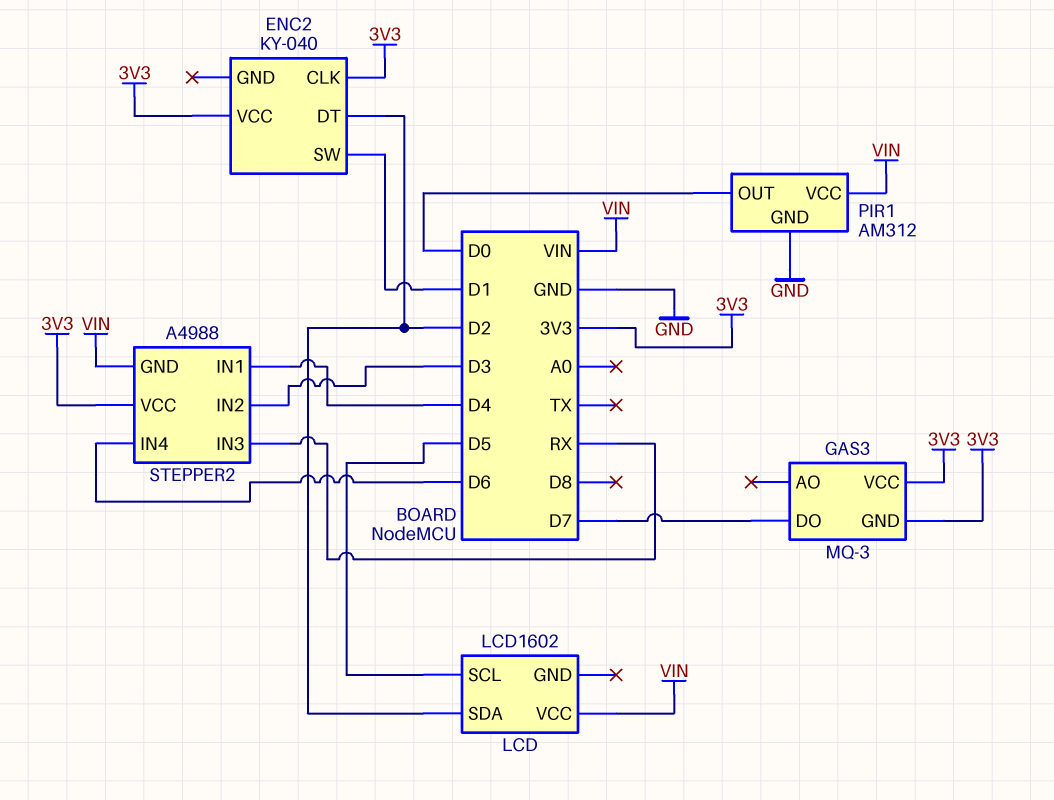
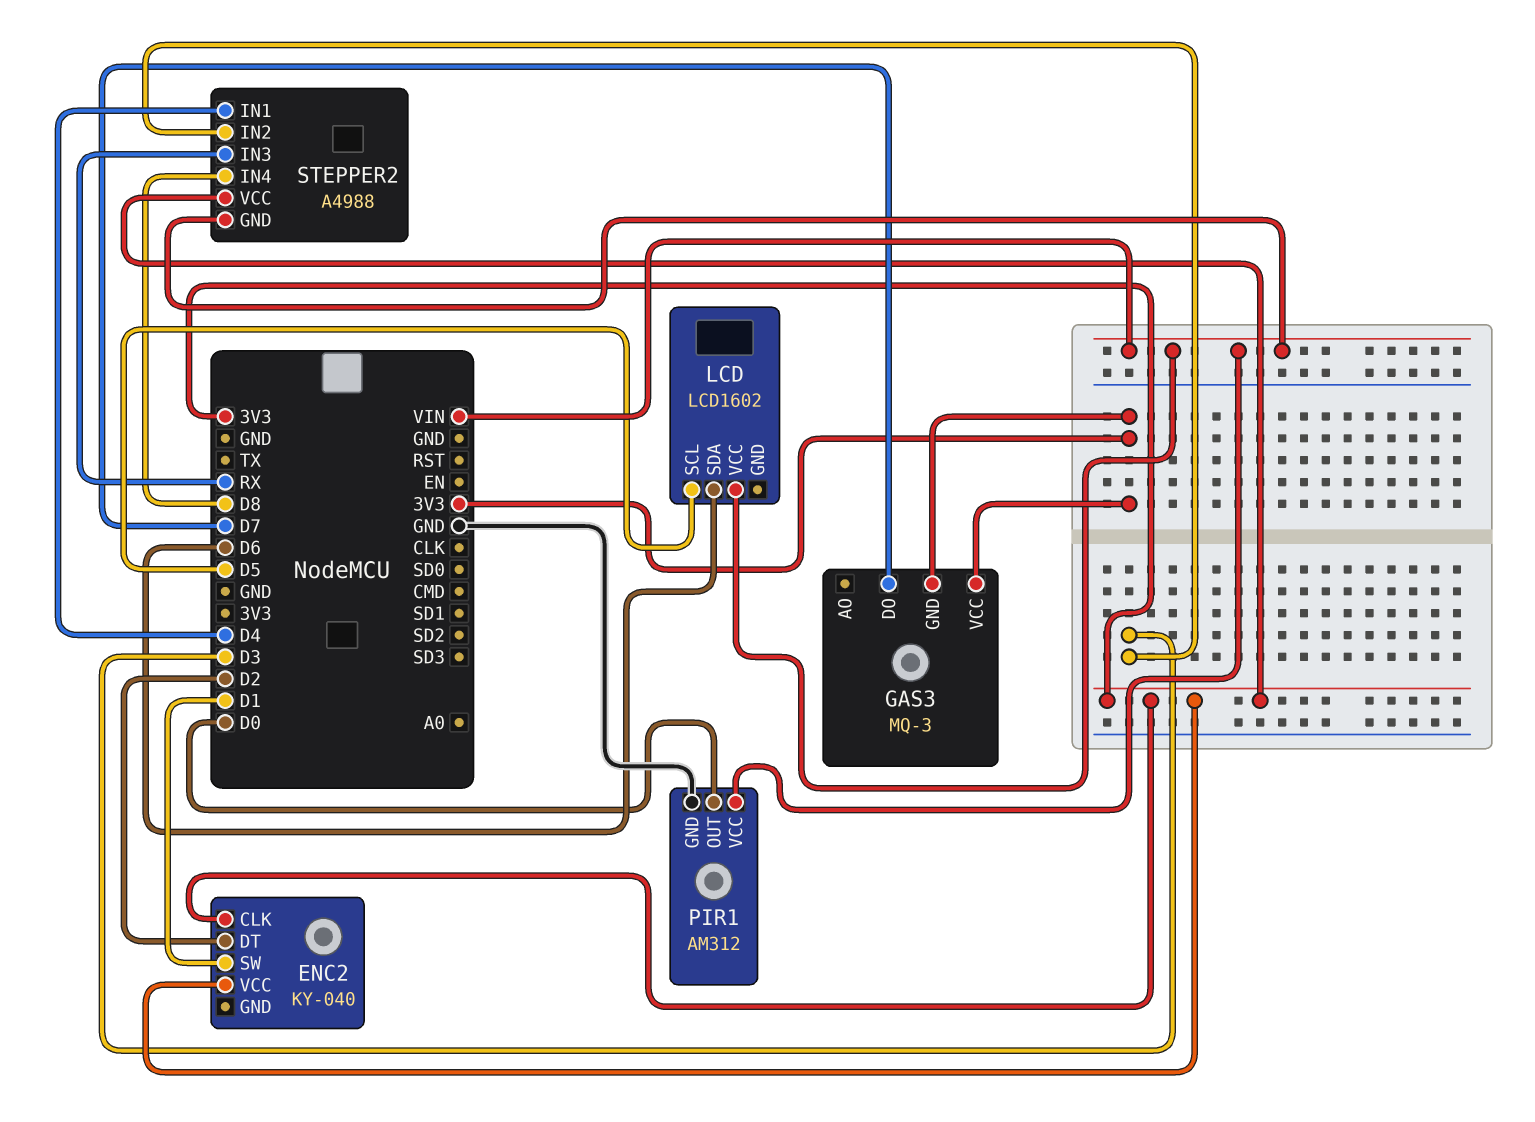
LCD pin SDA: D2 -> D6
STEPPER2 pin IN4: D6 -> D8

